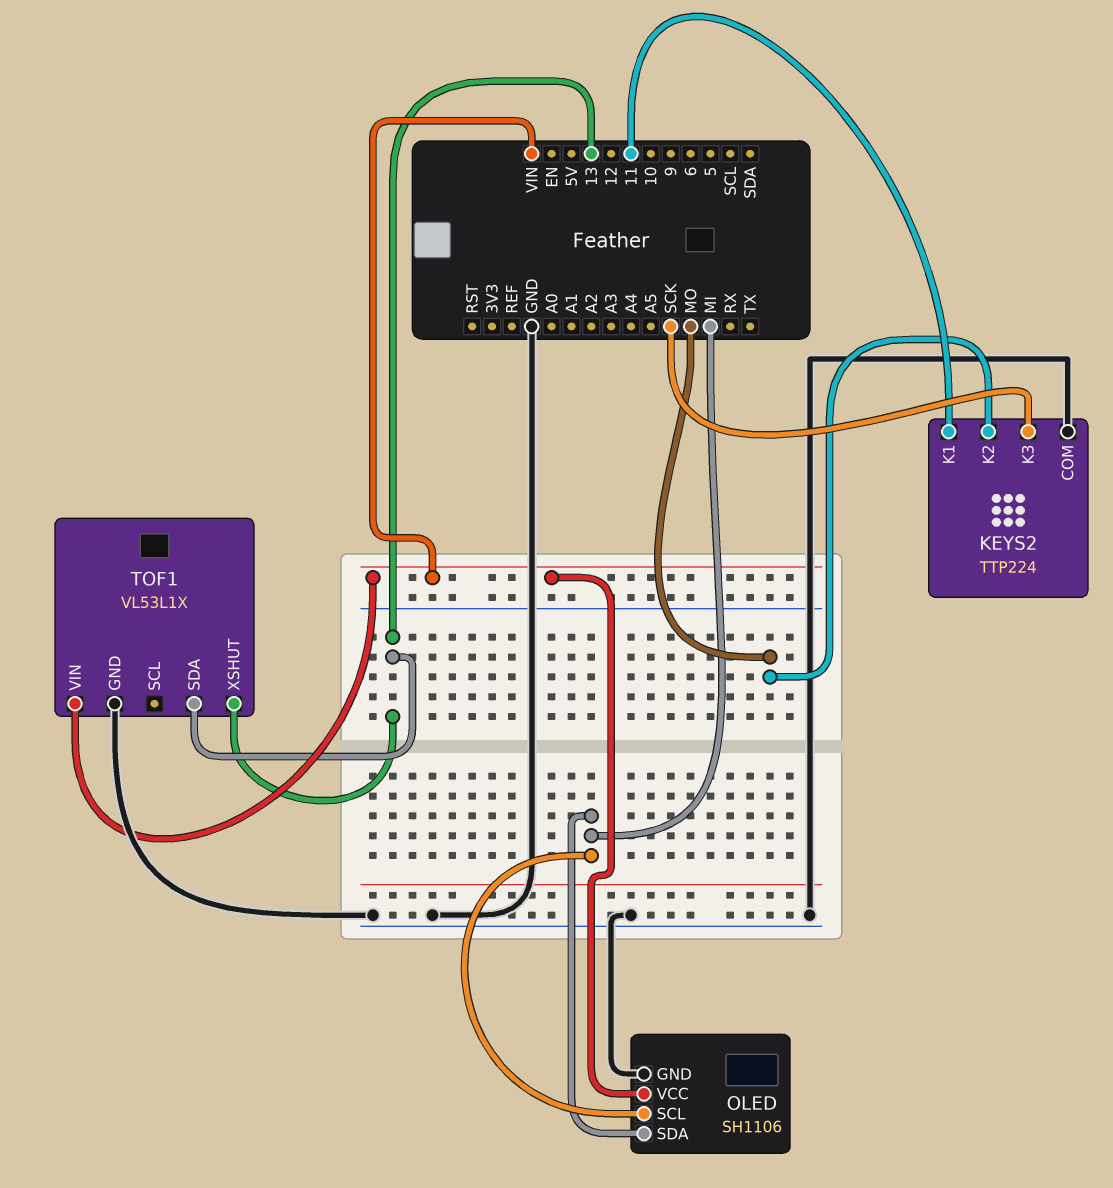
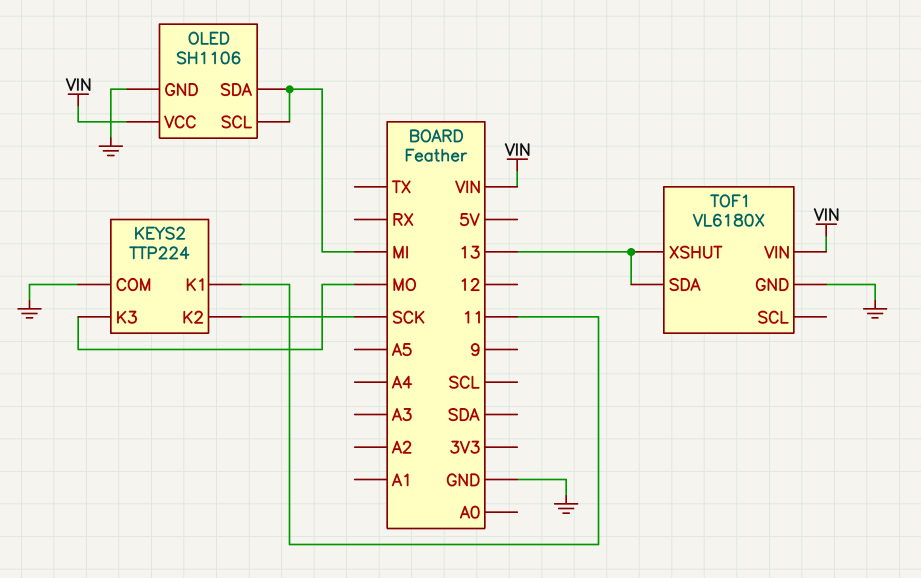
KEYS2 pin K2: MO -> SCK
KEYS2 pin K3: SCK -> MO
TOF1: VL53L1X -> VL6180X

